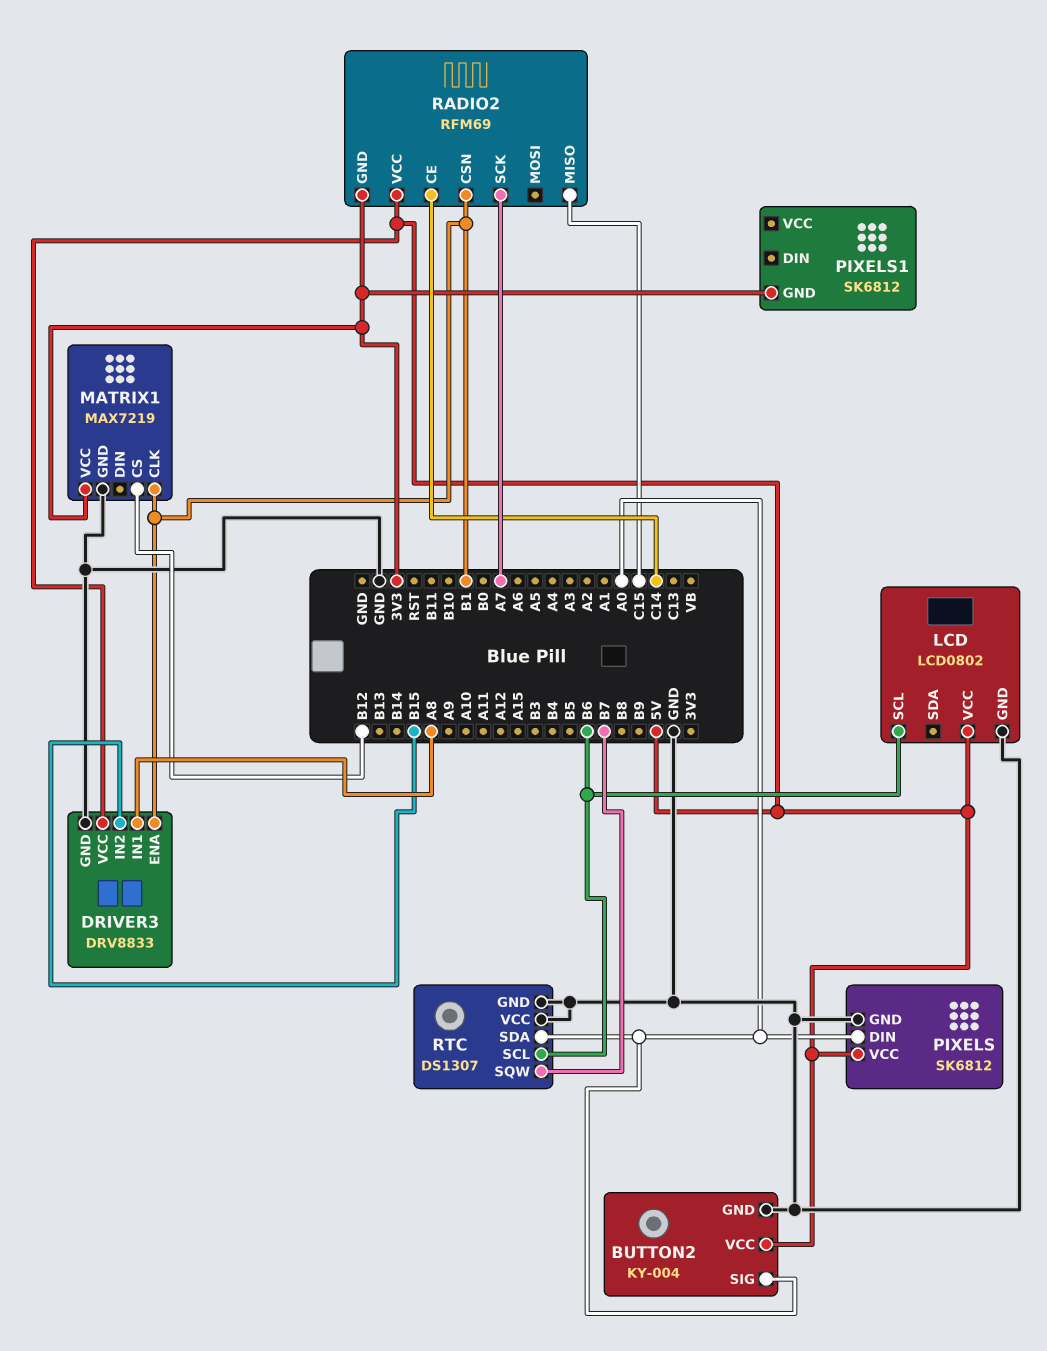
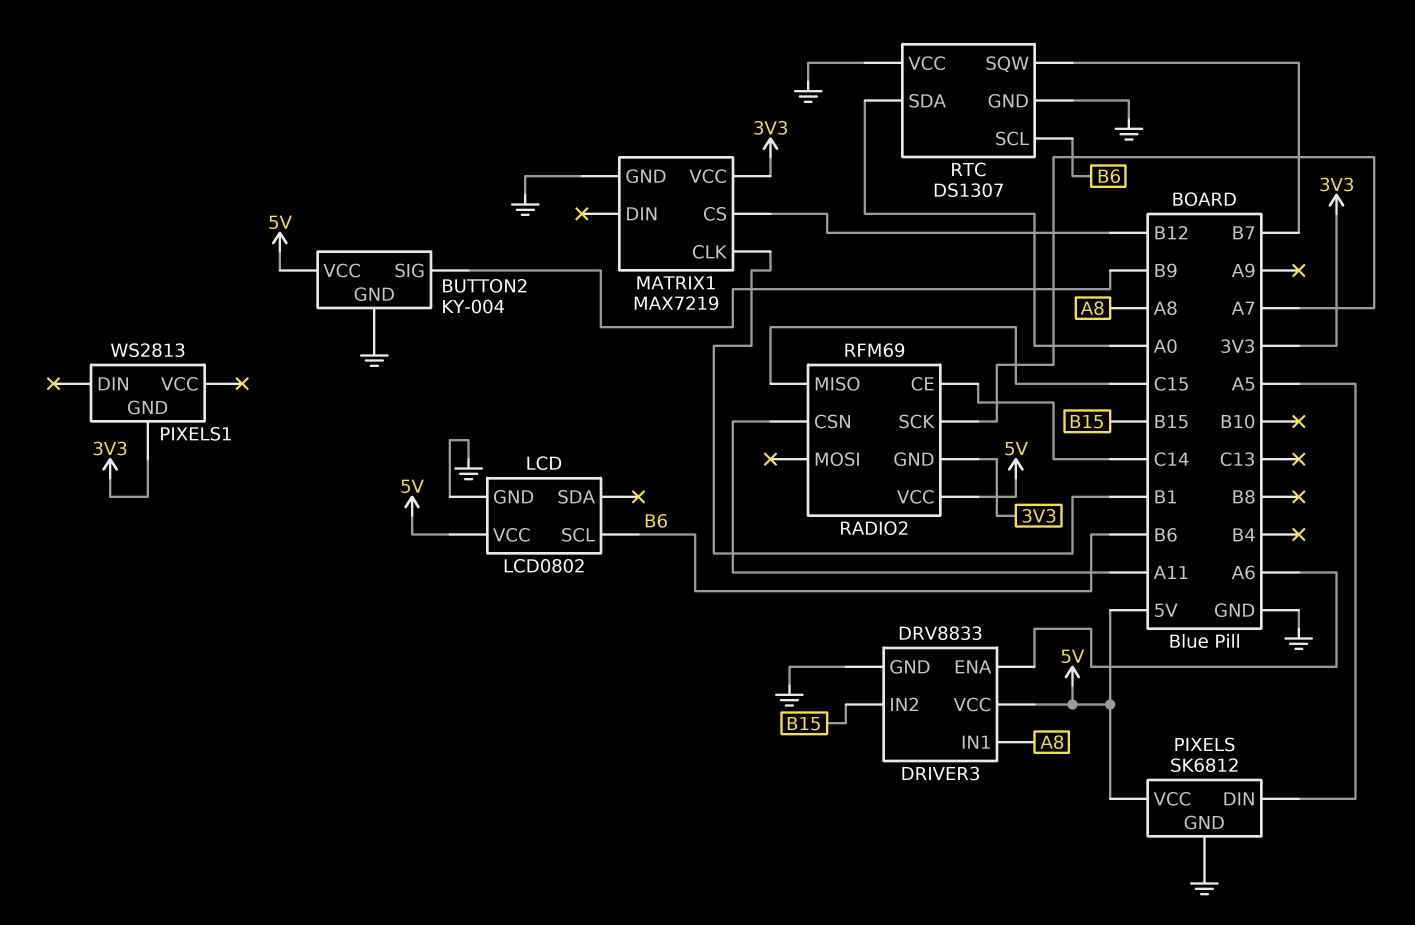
BUTTON2 pin SIG: A0 -> B9
DRIVER3 pin ENA: B1 -> A6
PIXELS pin DIN: A0 -> A5
PIXELS1: SK6812 -> WS2813
RADIO2 pin CSN: B1 -> A11

